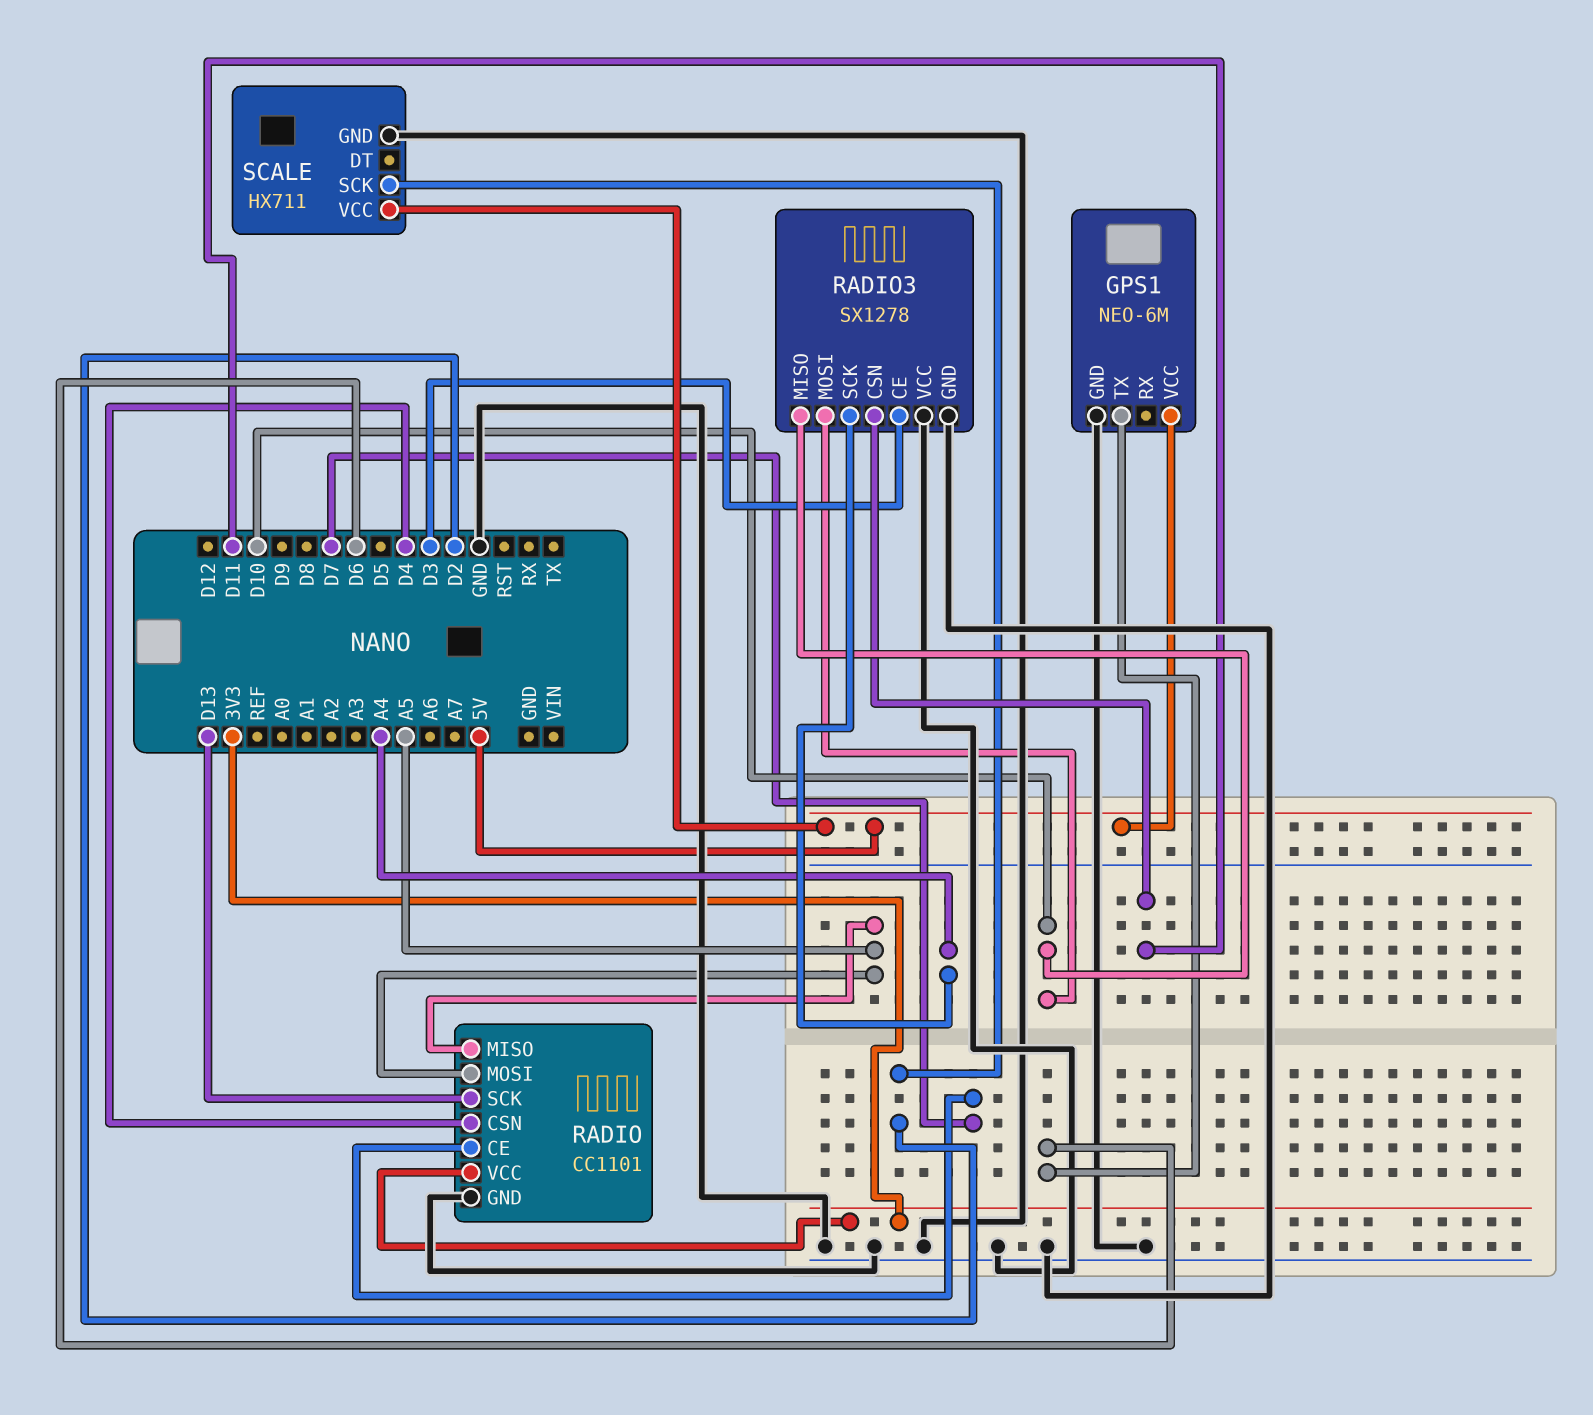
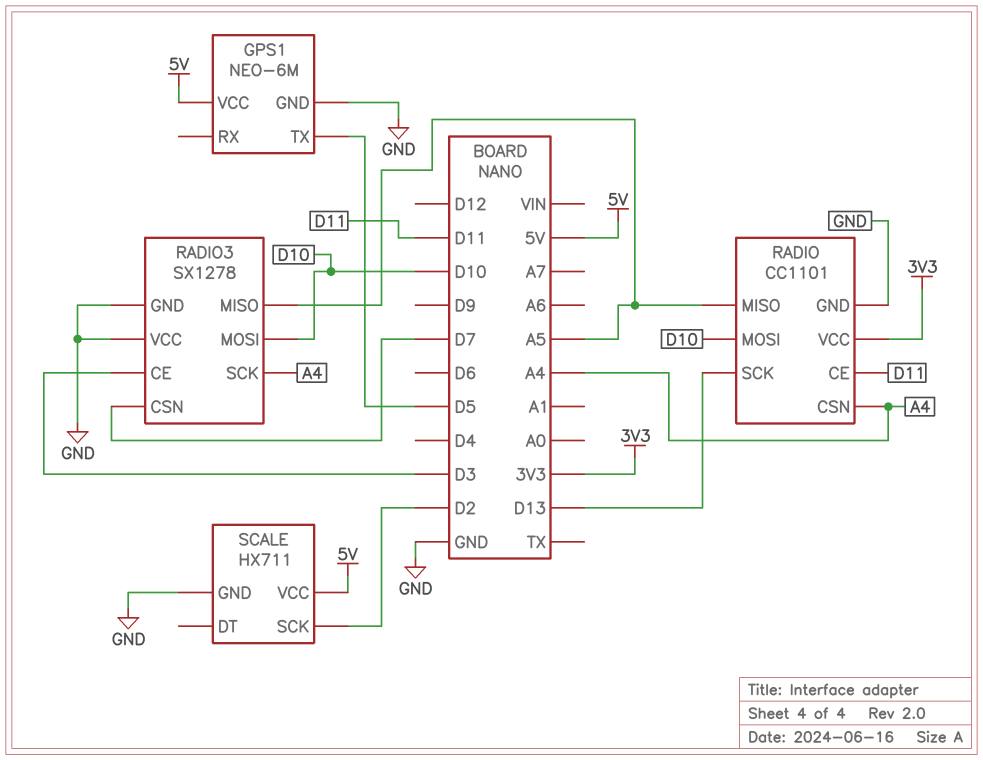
GPS1 pin TX: D6 -> D5
RADIO pin CE: D7 -> D11
RADIO pin CSN: D4 -> A4
RADIO pin MOSI: A5 -> D10
RADIO3 pin CSN: D11 -> D7
RADIO3 pin MISO: D10 -> A5

